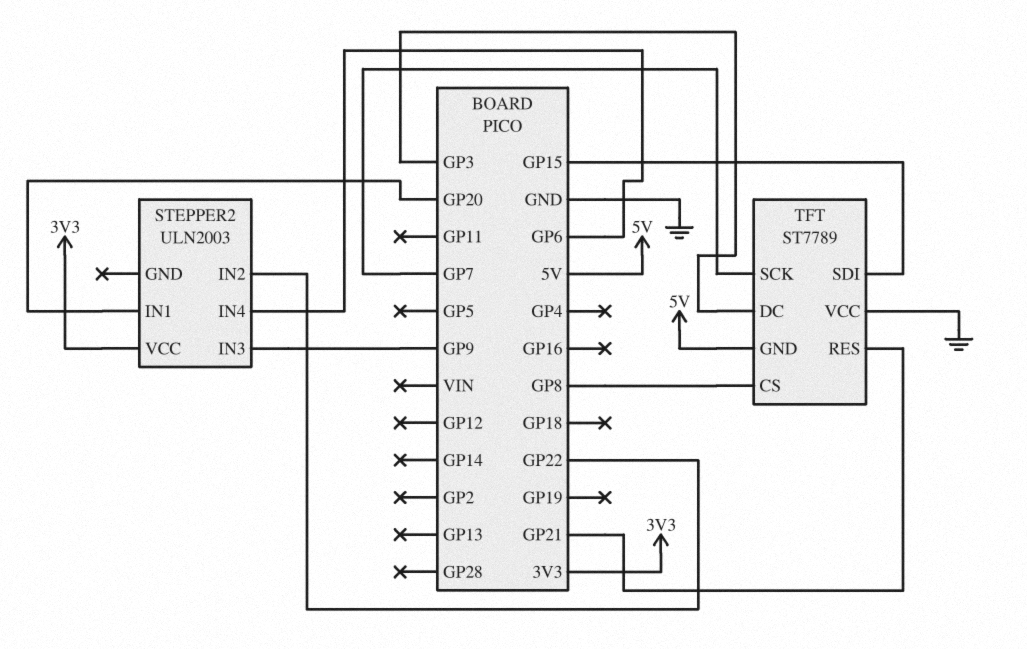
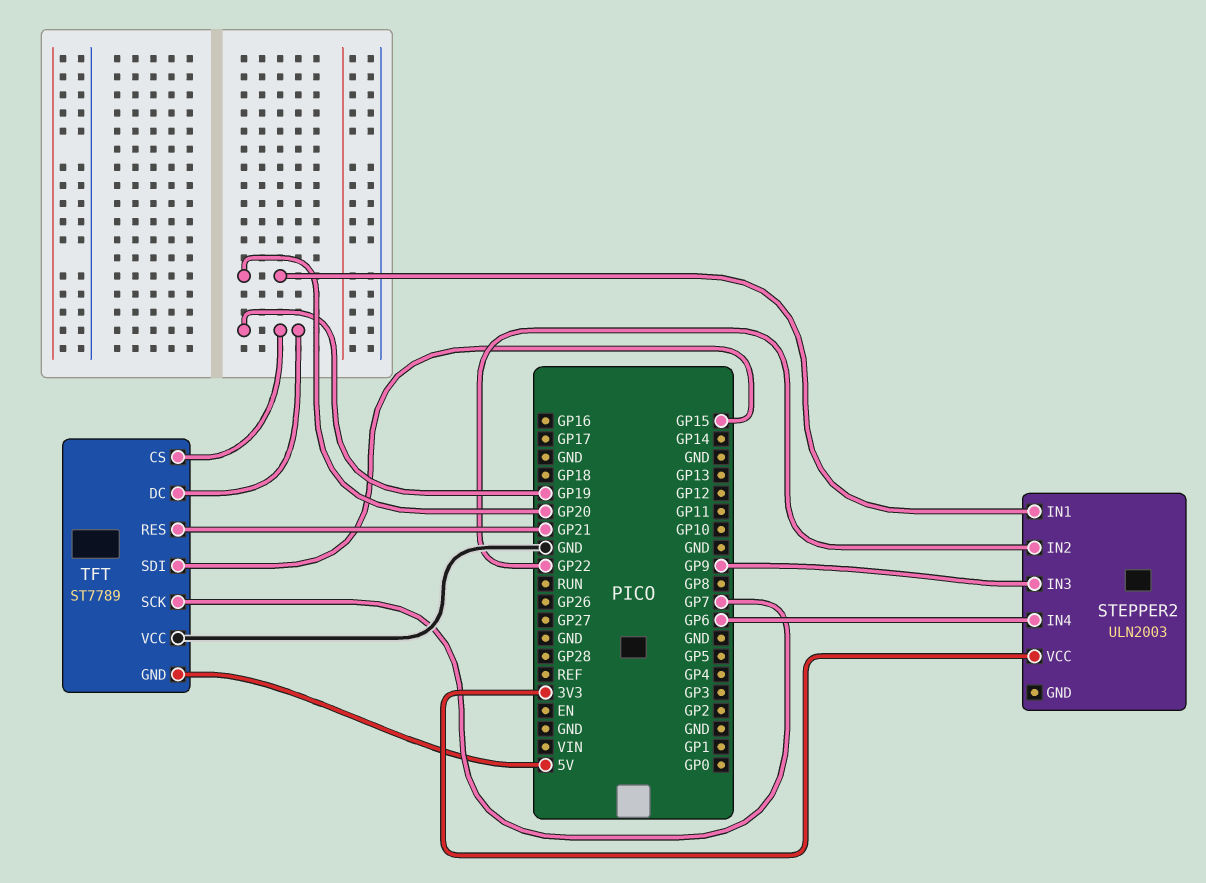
TFT pin CS: GP8 -> GP19
TFT pin DC: GP3 -> GP19

